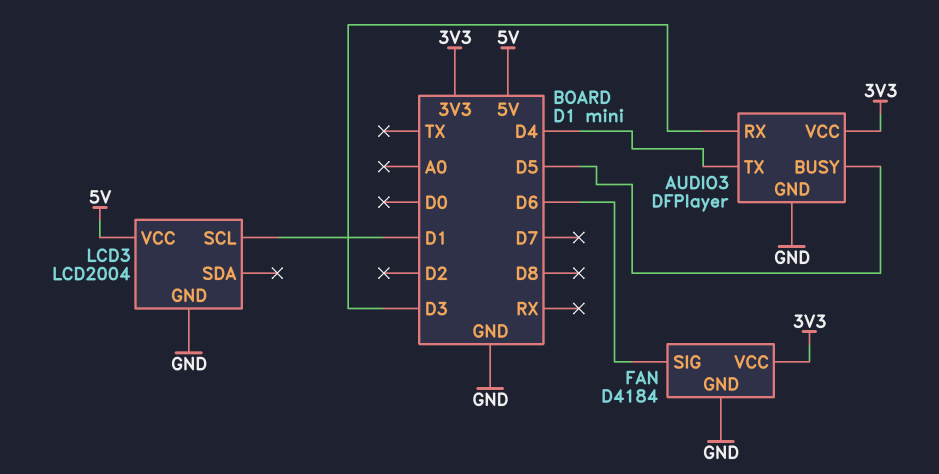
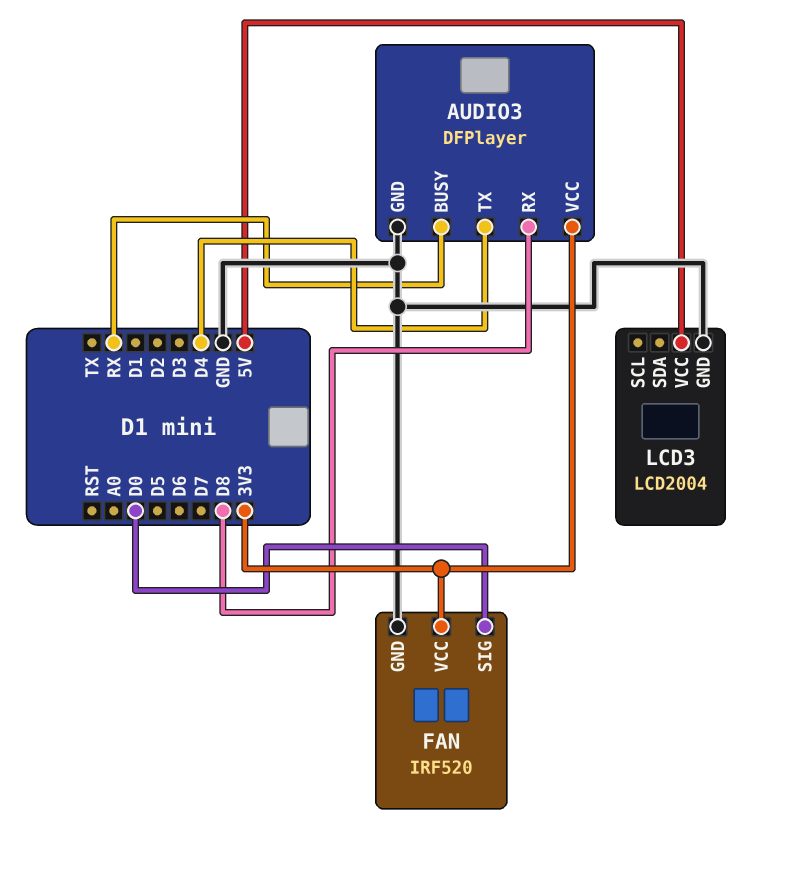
AUDIO3 pin BUSY: D5 -> RX
AUDIO3 pin RX: D3 -> D8
FAN: D4184 -> IRF520
FAN pin SIG: D6 -> D0
LCD3 pin SCL: D1 -> none

